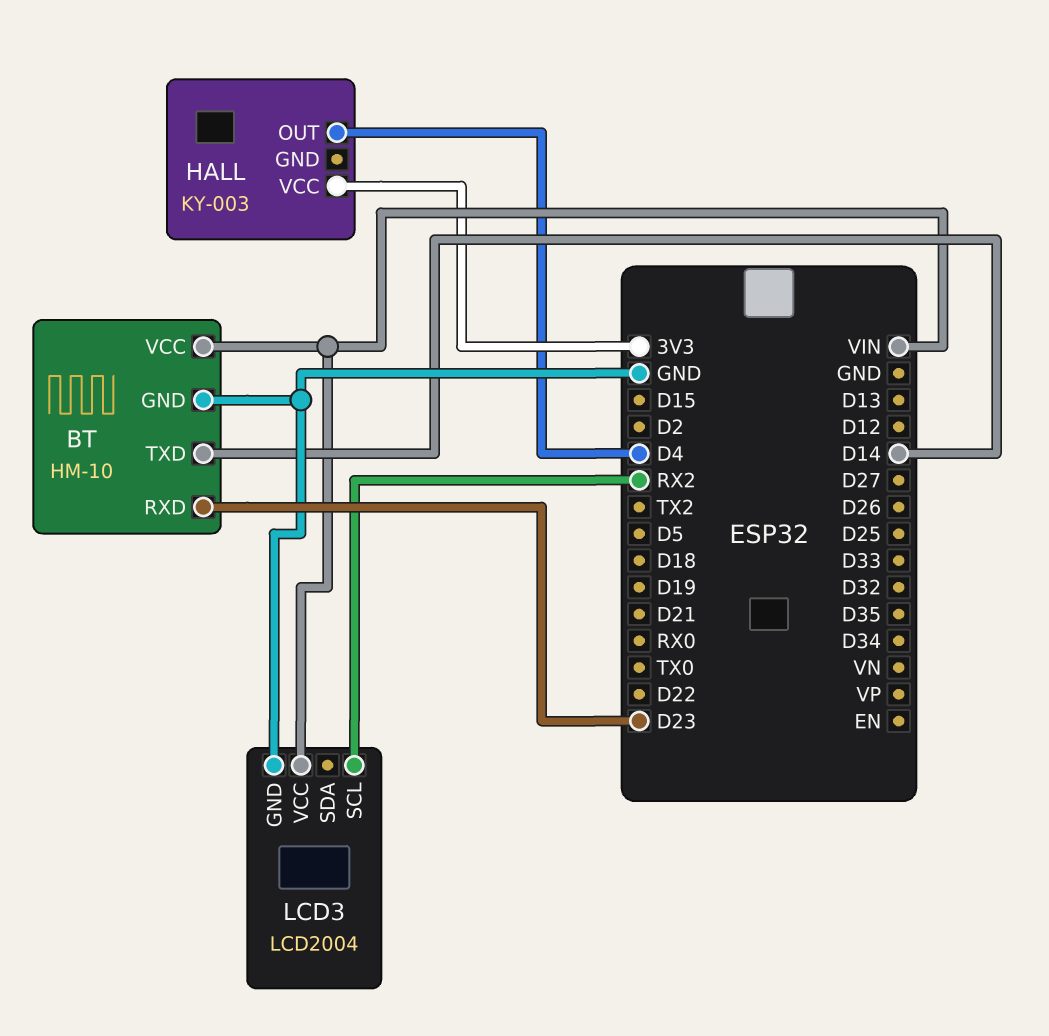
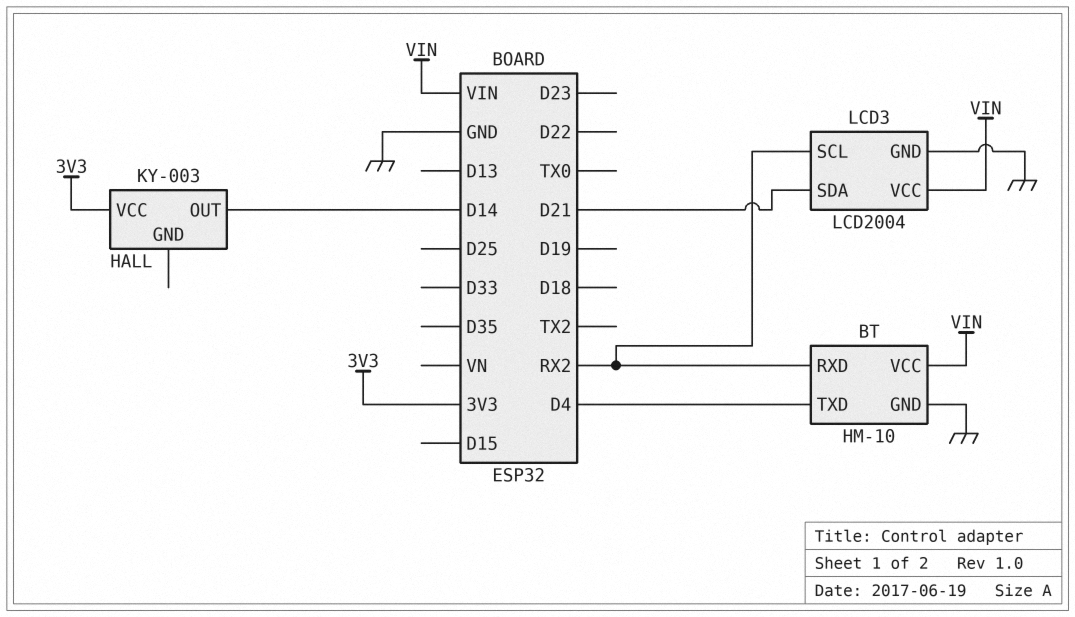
BT pin RXD: D23 -> RX2
BT pin TXD: D14 -> D4
HALL pin OUT: D4 -> D14
LCD3 pin SDA: none -> D21

